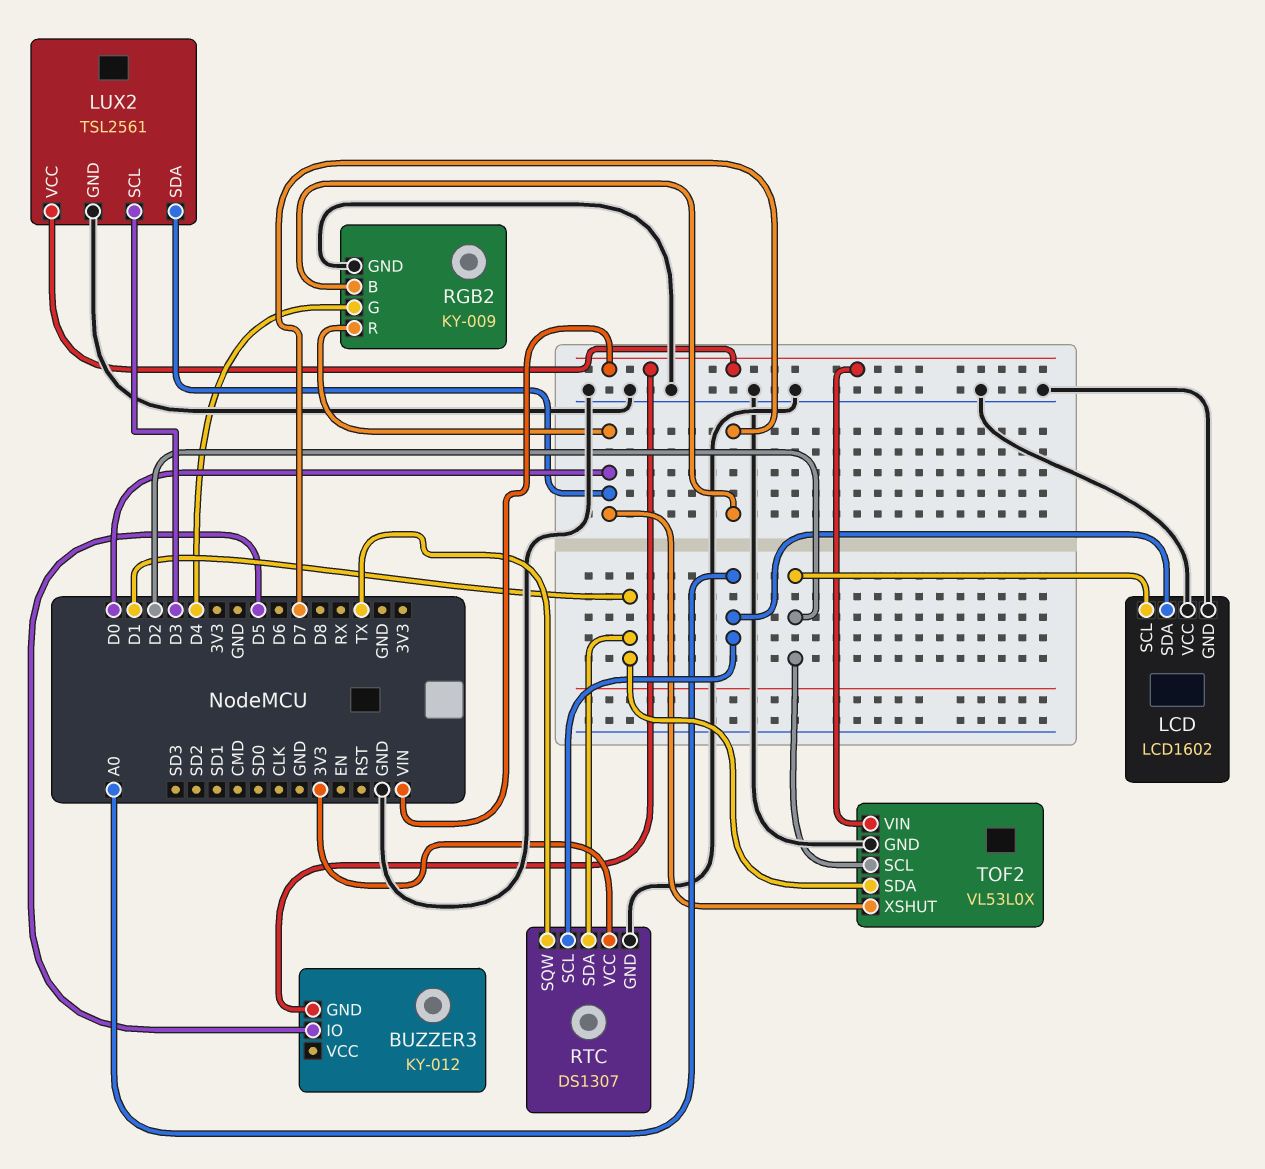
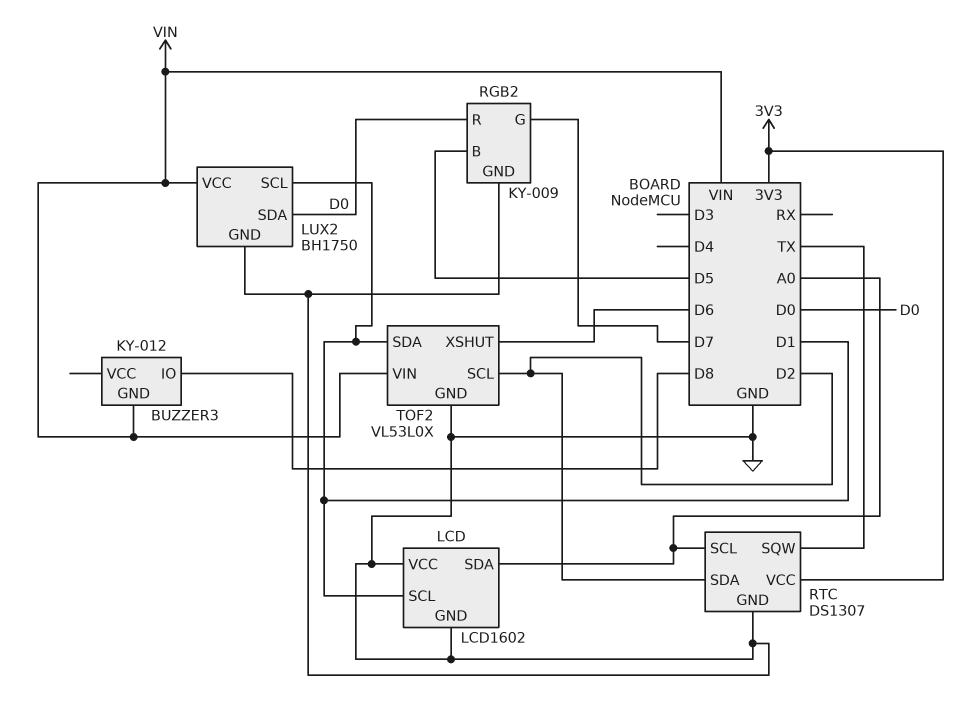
BUZZER3 pin IO: D5 -> D8
LCD pin SCL: D2 -> D1
LUX2: TSL2561 -> BH1750
LUX2 pin SCL: D3 -> D1
RGB2 pin B: D7 -> D5
RGB2 pin G: D4 -> D7
RTC pin SDA: D1 -> D2
TOF2 pin XSHUT: D0 -> D6

